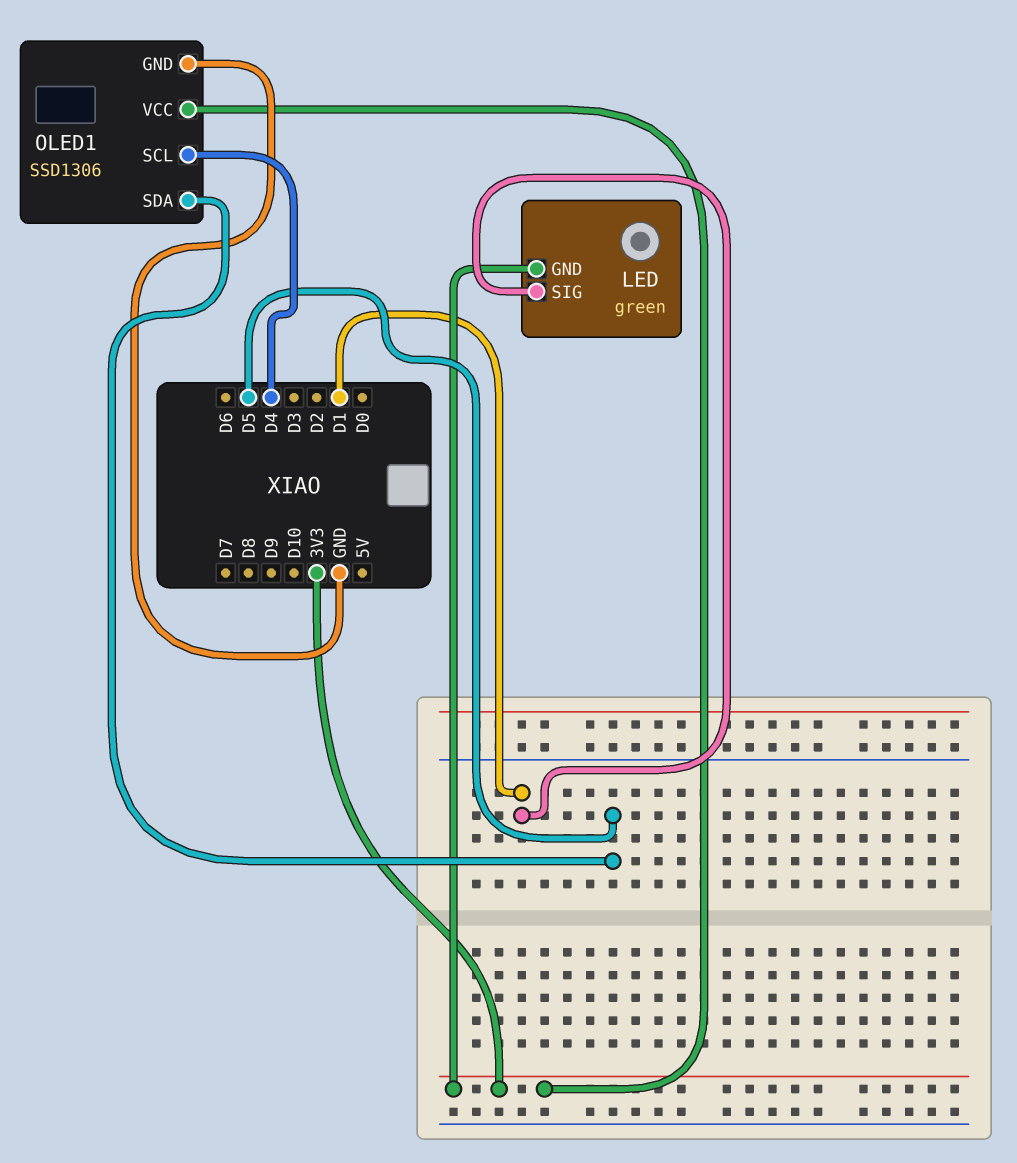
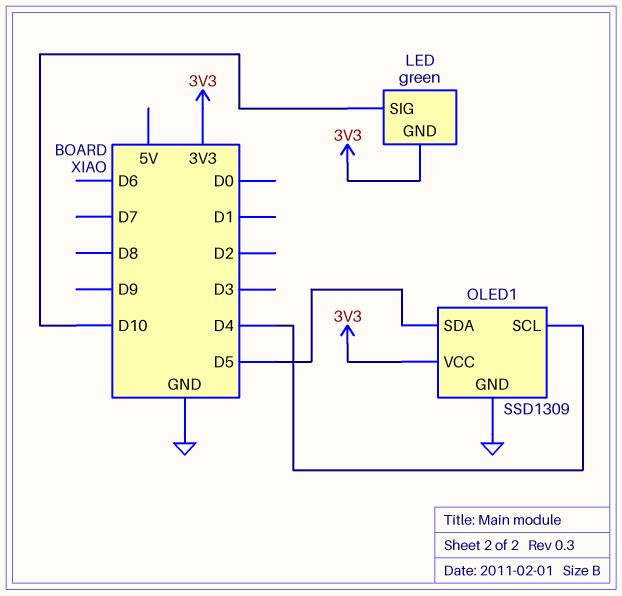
LED pin SIG: D1 -> D10
OLED1: SSD1306 -> SSD1309

